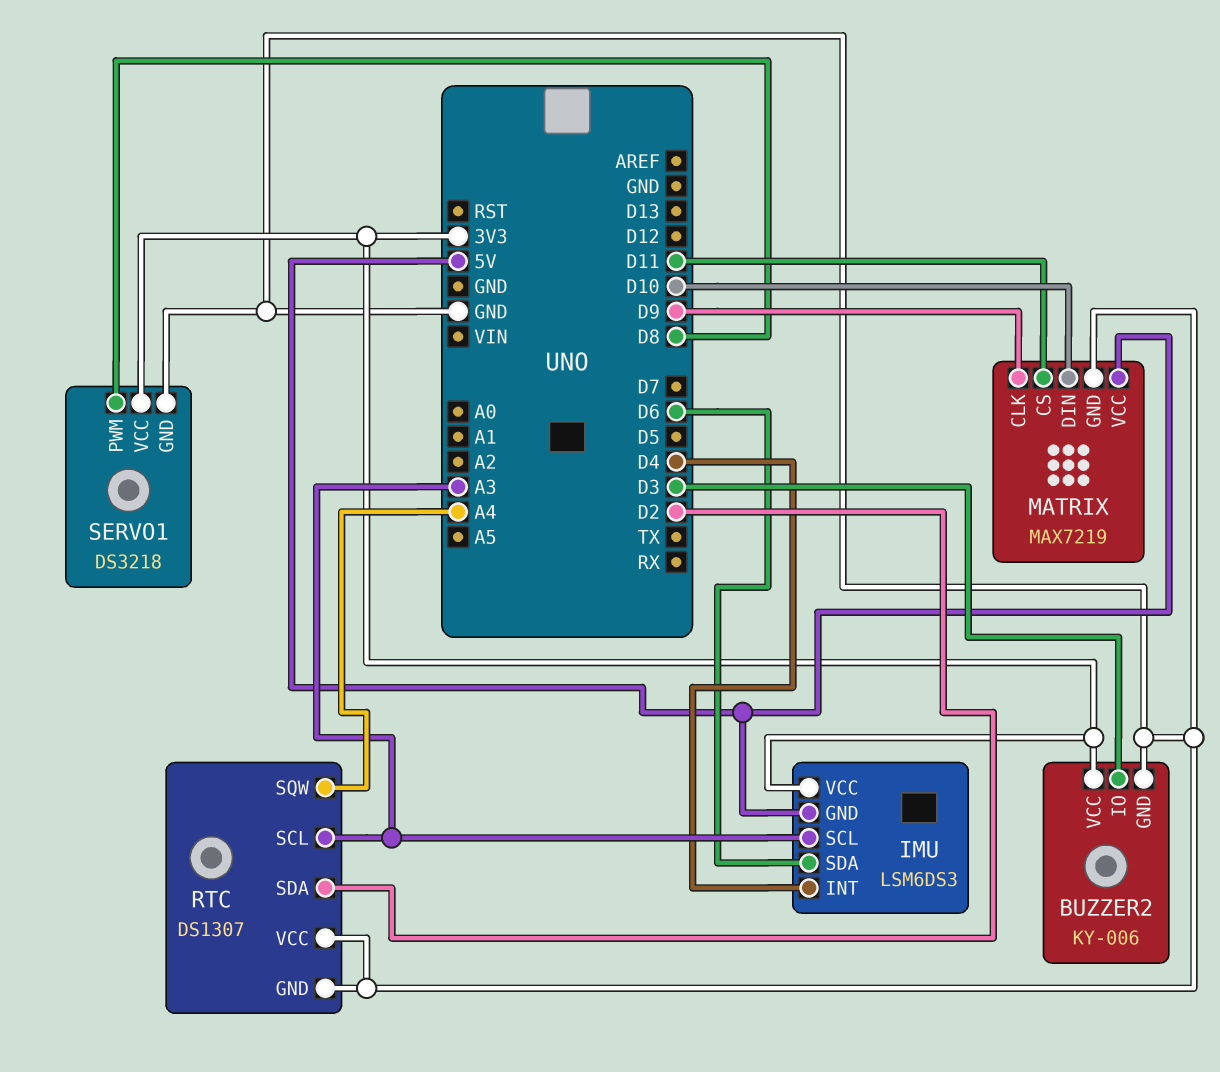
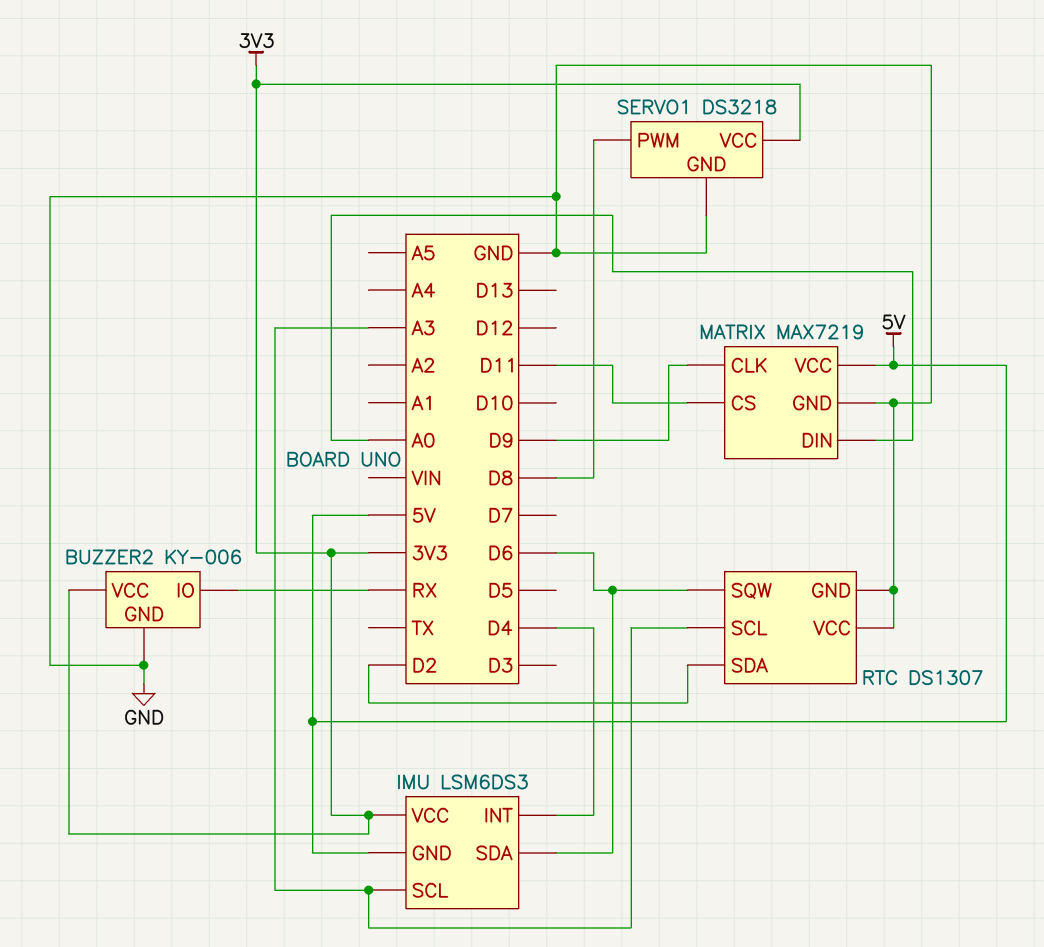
BUZZER2 pin IO: D3 -> RX
MATRIX pin DIN: D10 -> A0
RTC pin SQW: A4 -> D6

